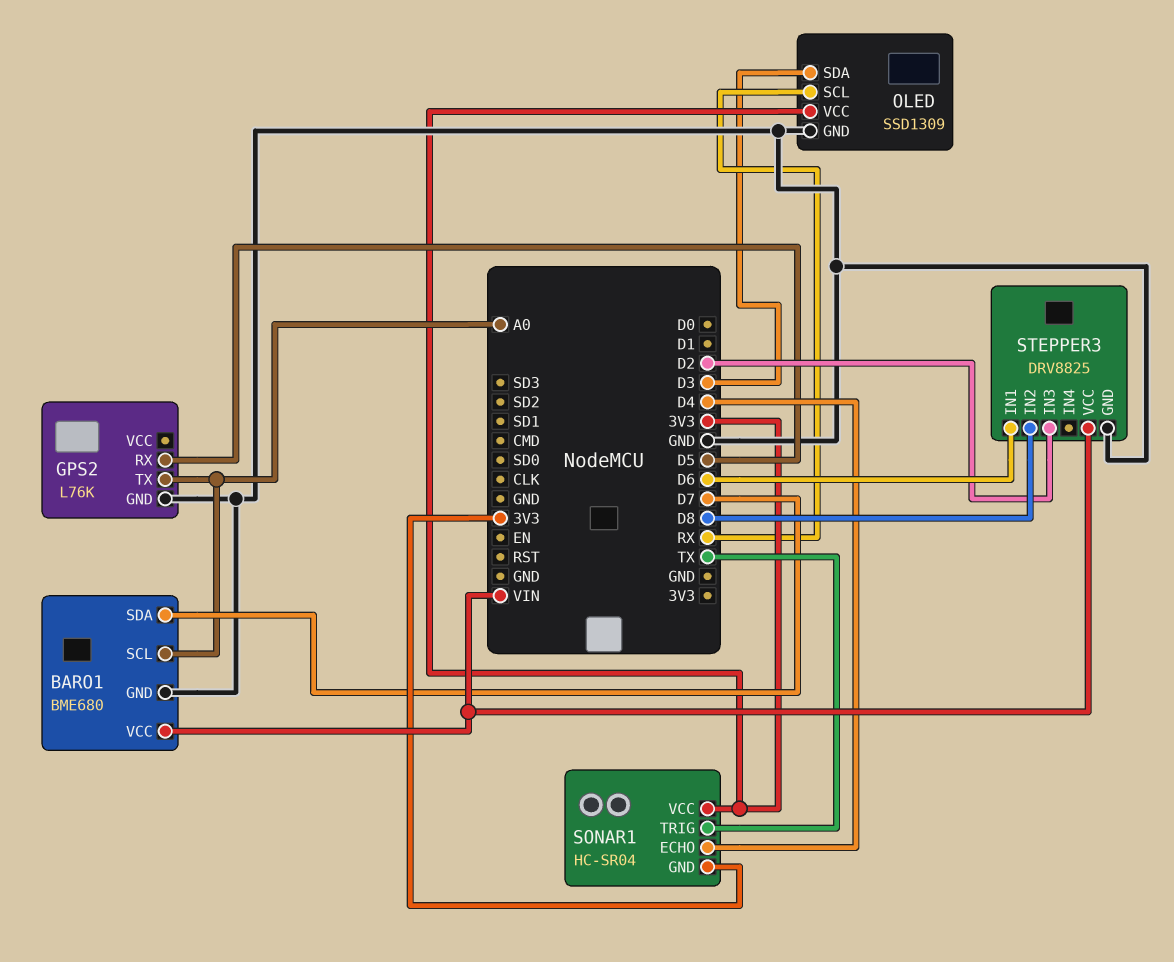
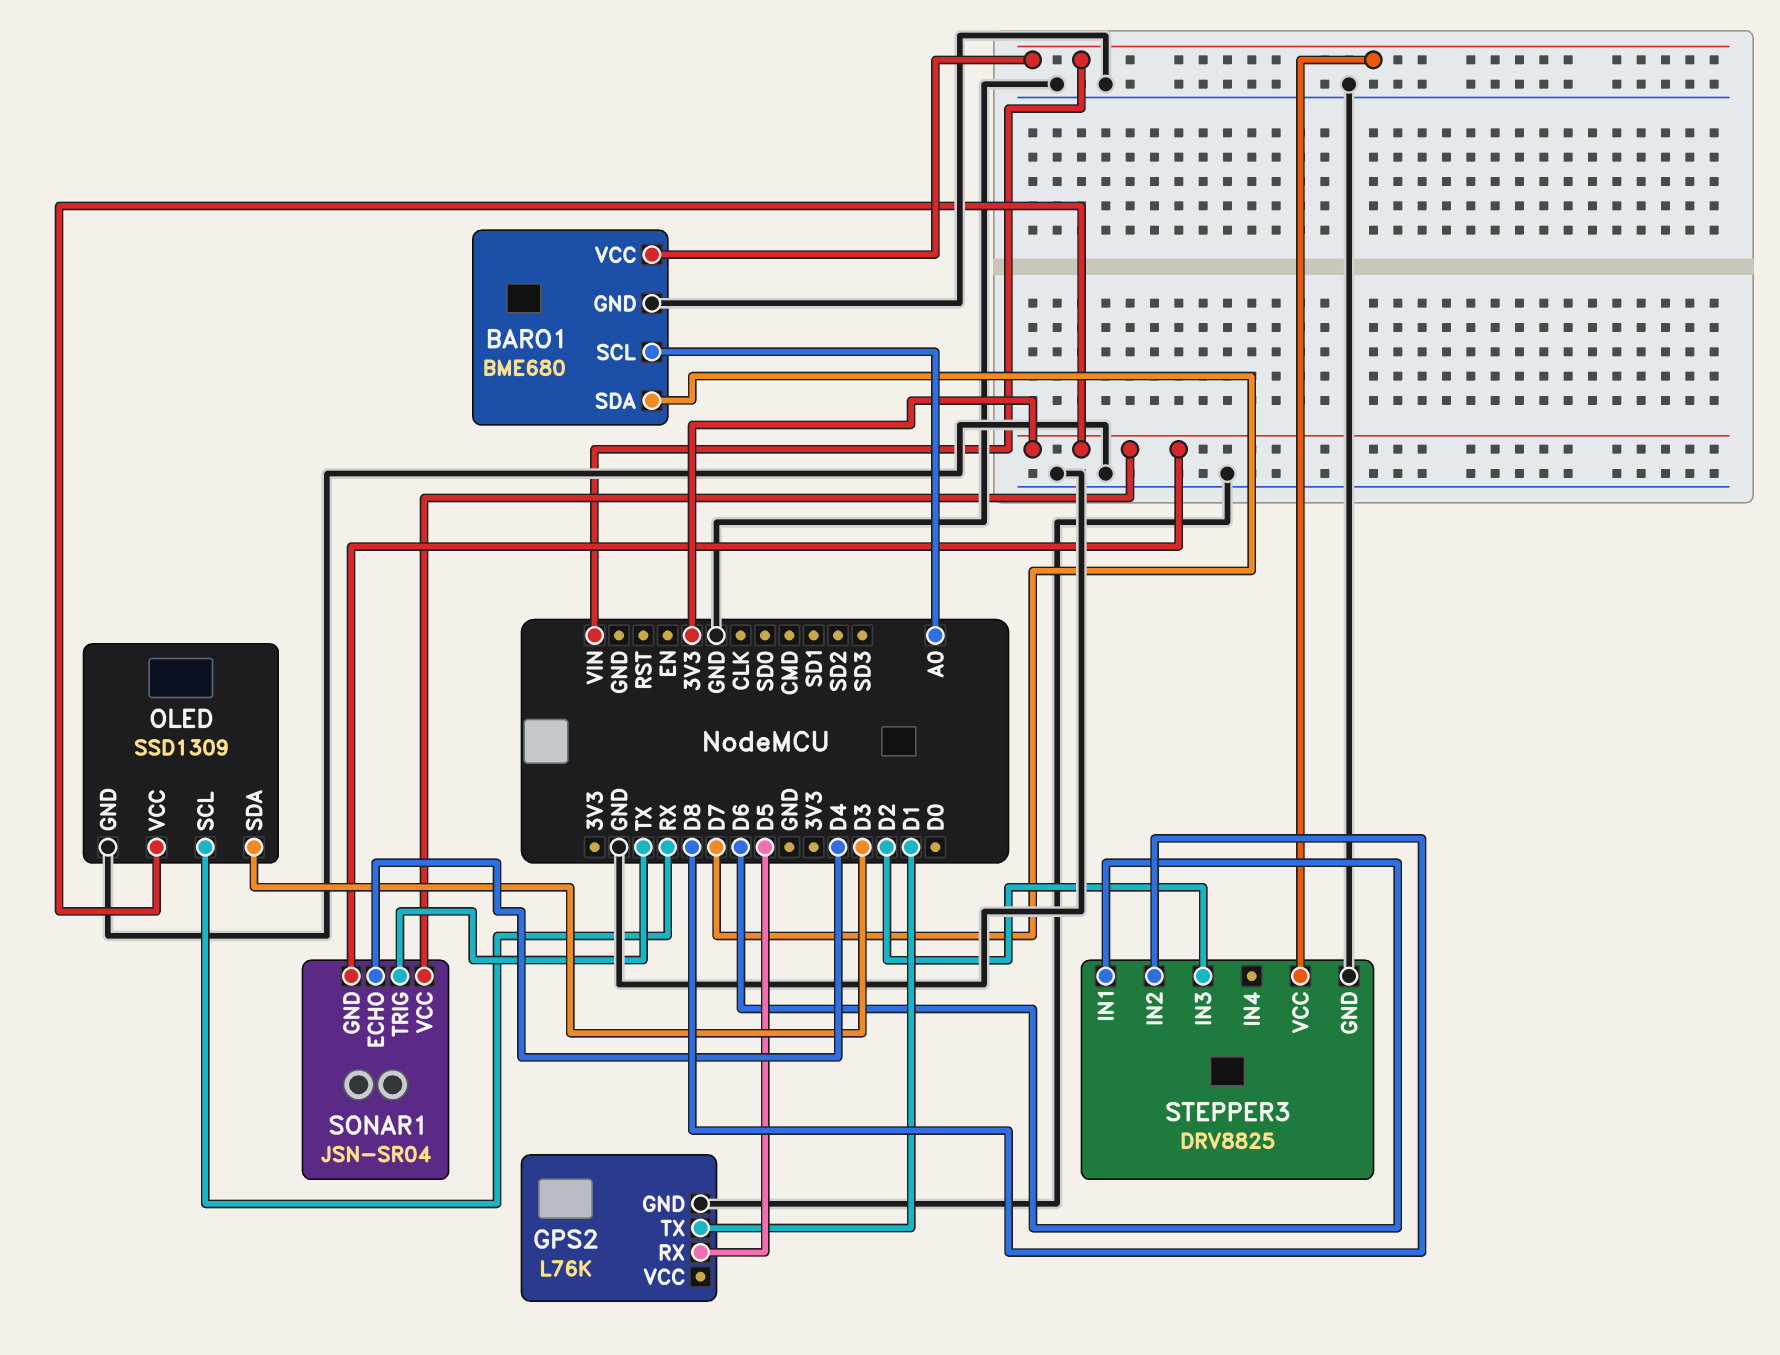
GPS2 pin TX: A0 -> D1
SONAR1: HC-SR04 -> JSN-SR04

